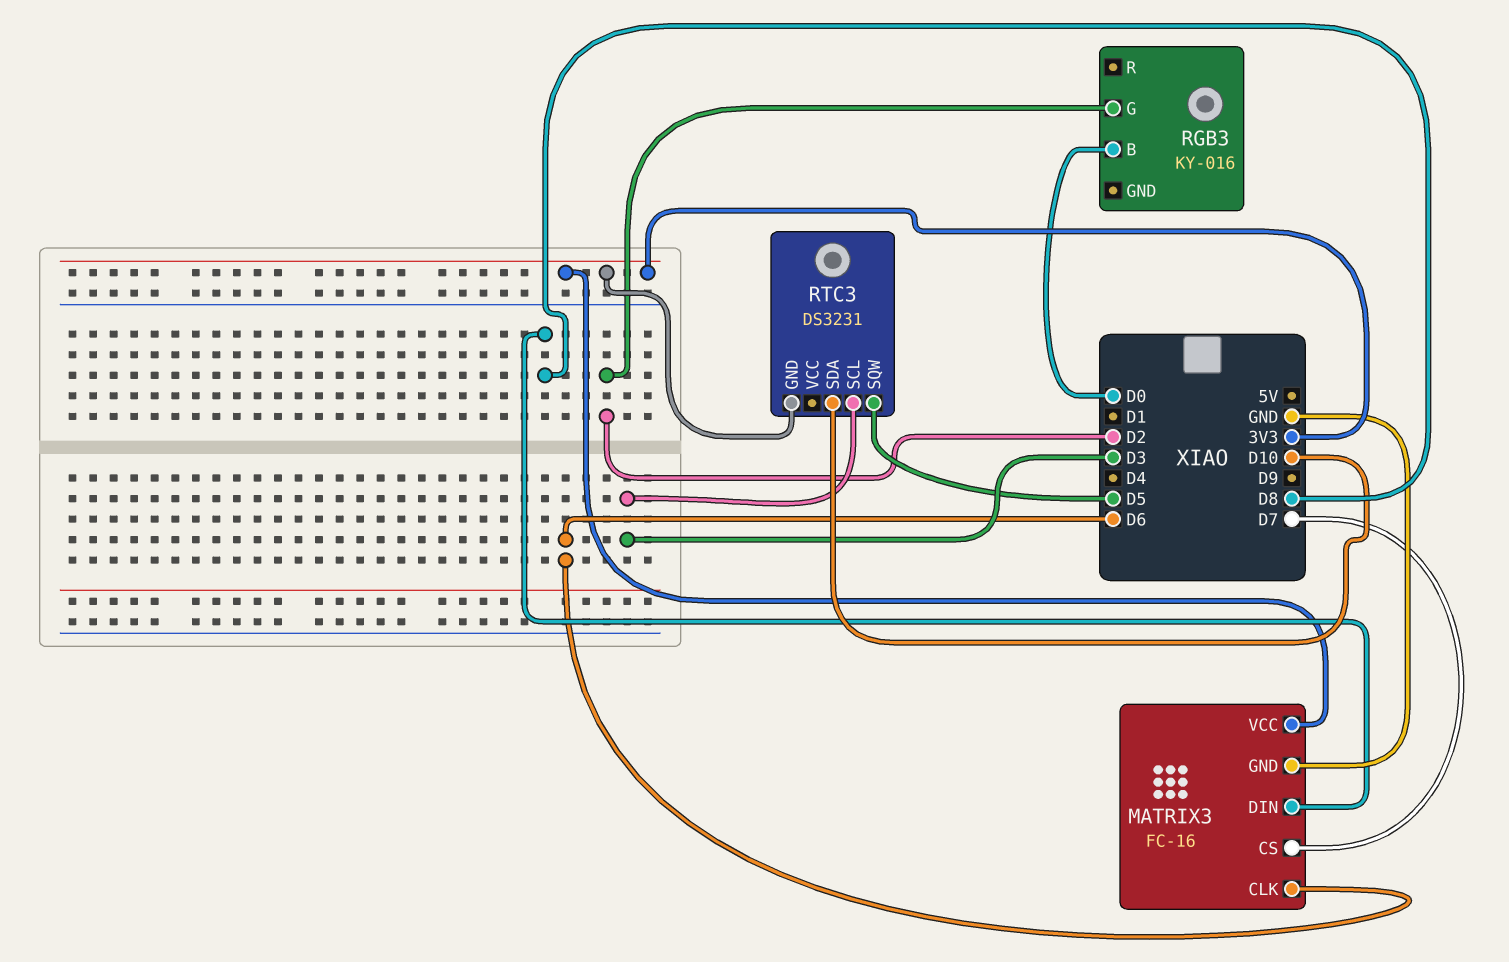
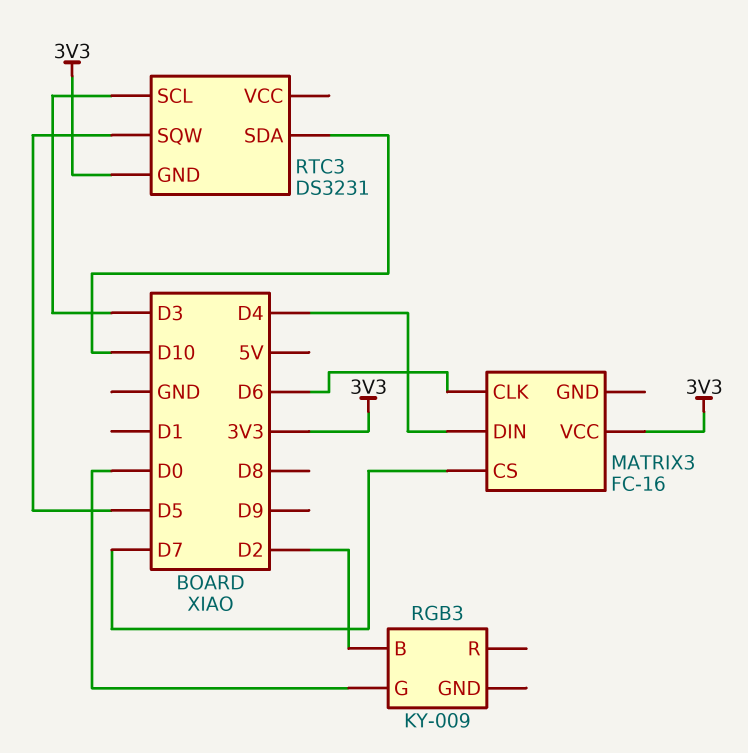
MATRIX3 pin DIN: D8 -> D4
MATRIX3 pin GND: GND -> none
RGB3: KY-016 -> KY-009
RGB3 pin B: D0 -> D2
RGB3 pin G: D2 -> D0

